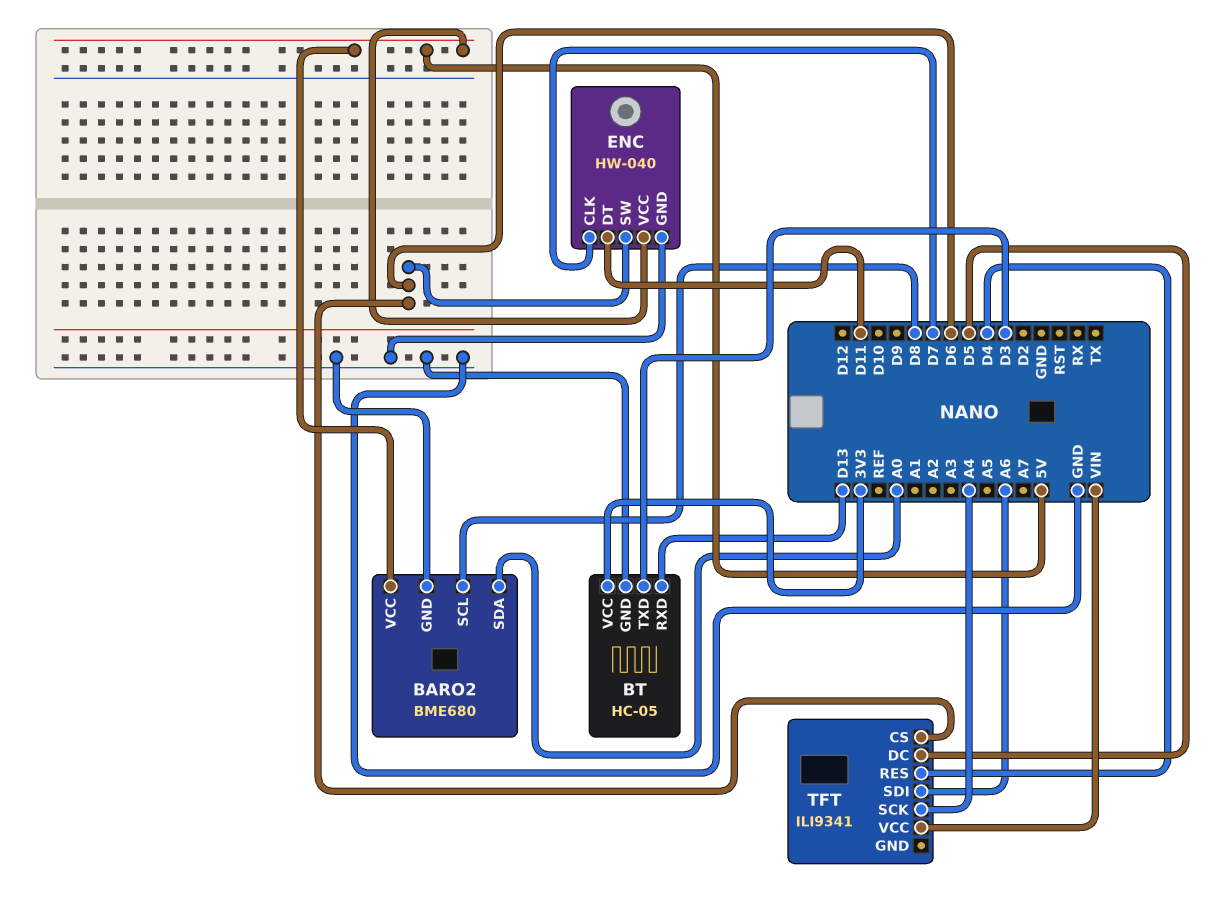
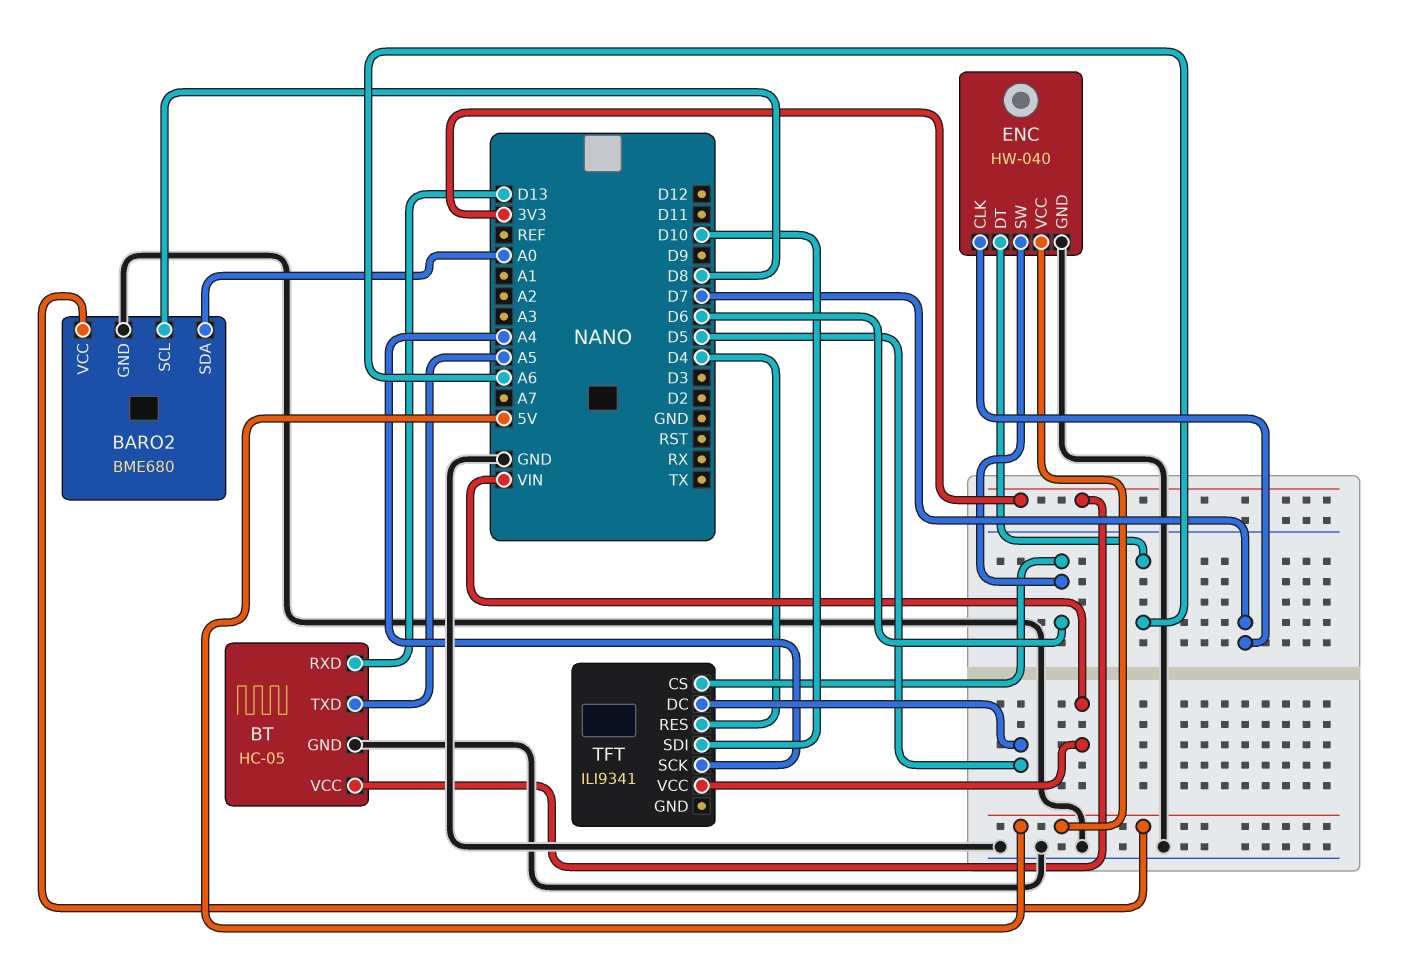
BT pin TXD: D3 -> A5
ENC pin DT: D11 -> A6
TFT pin SDI: A6 -> D10

